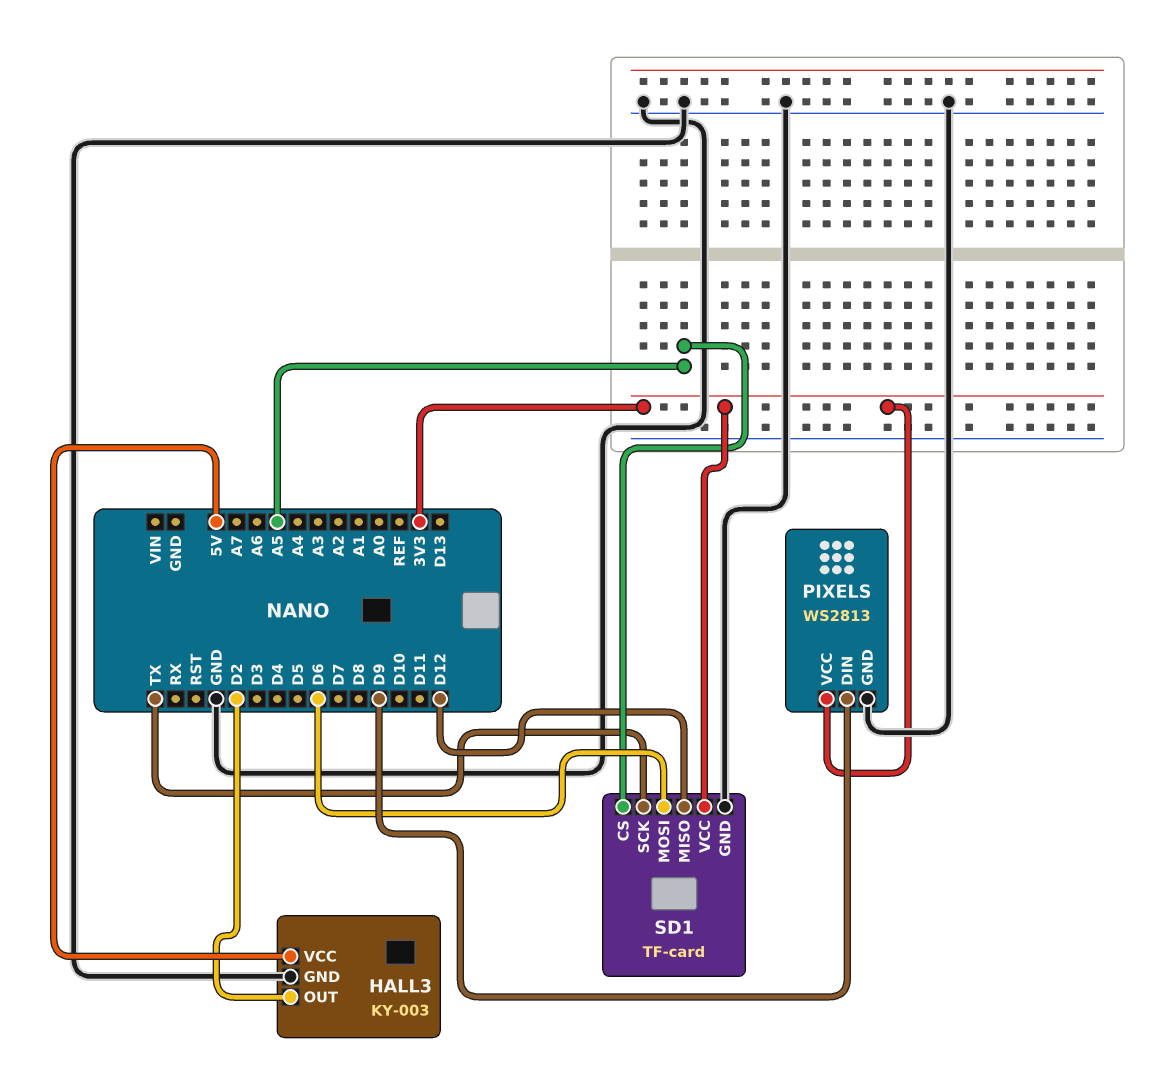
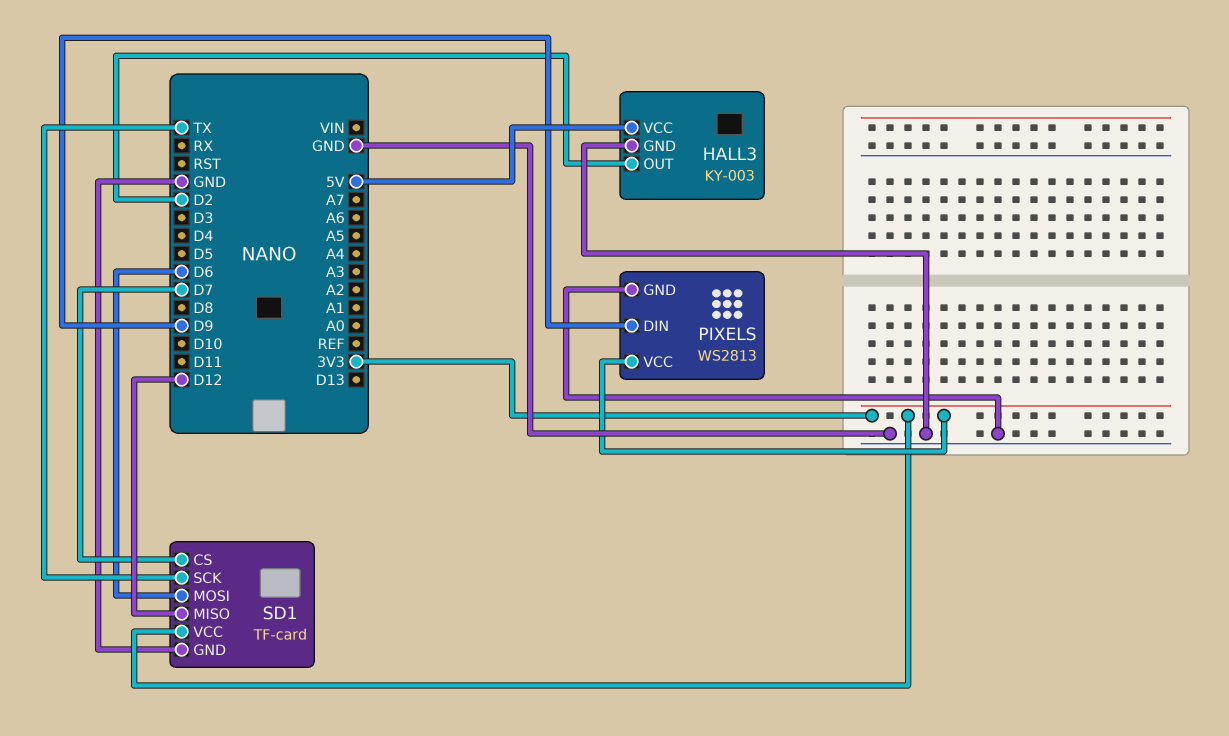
SD1 pin CS: A5 -> D7

